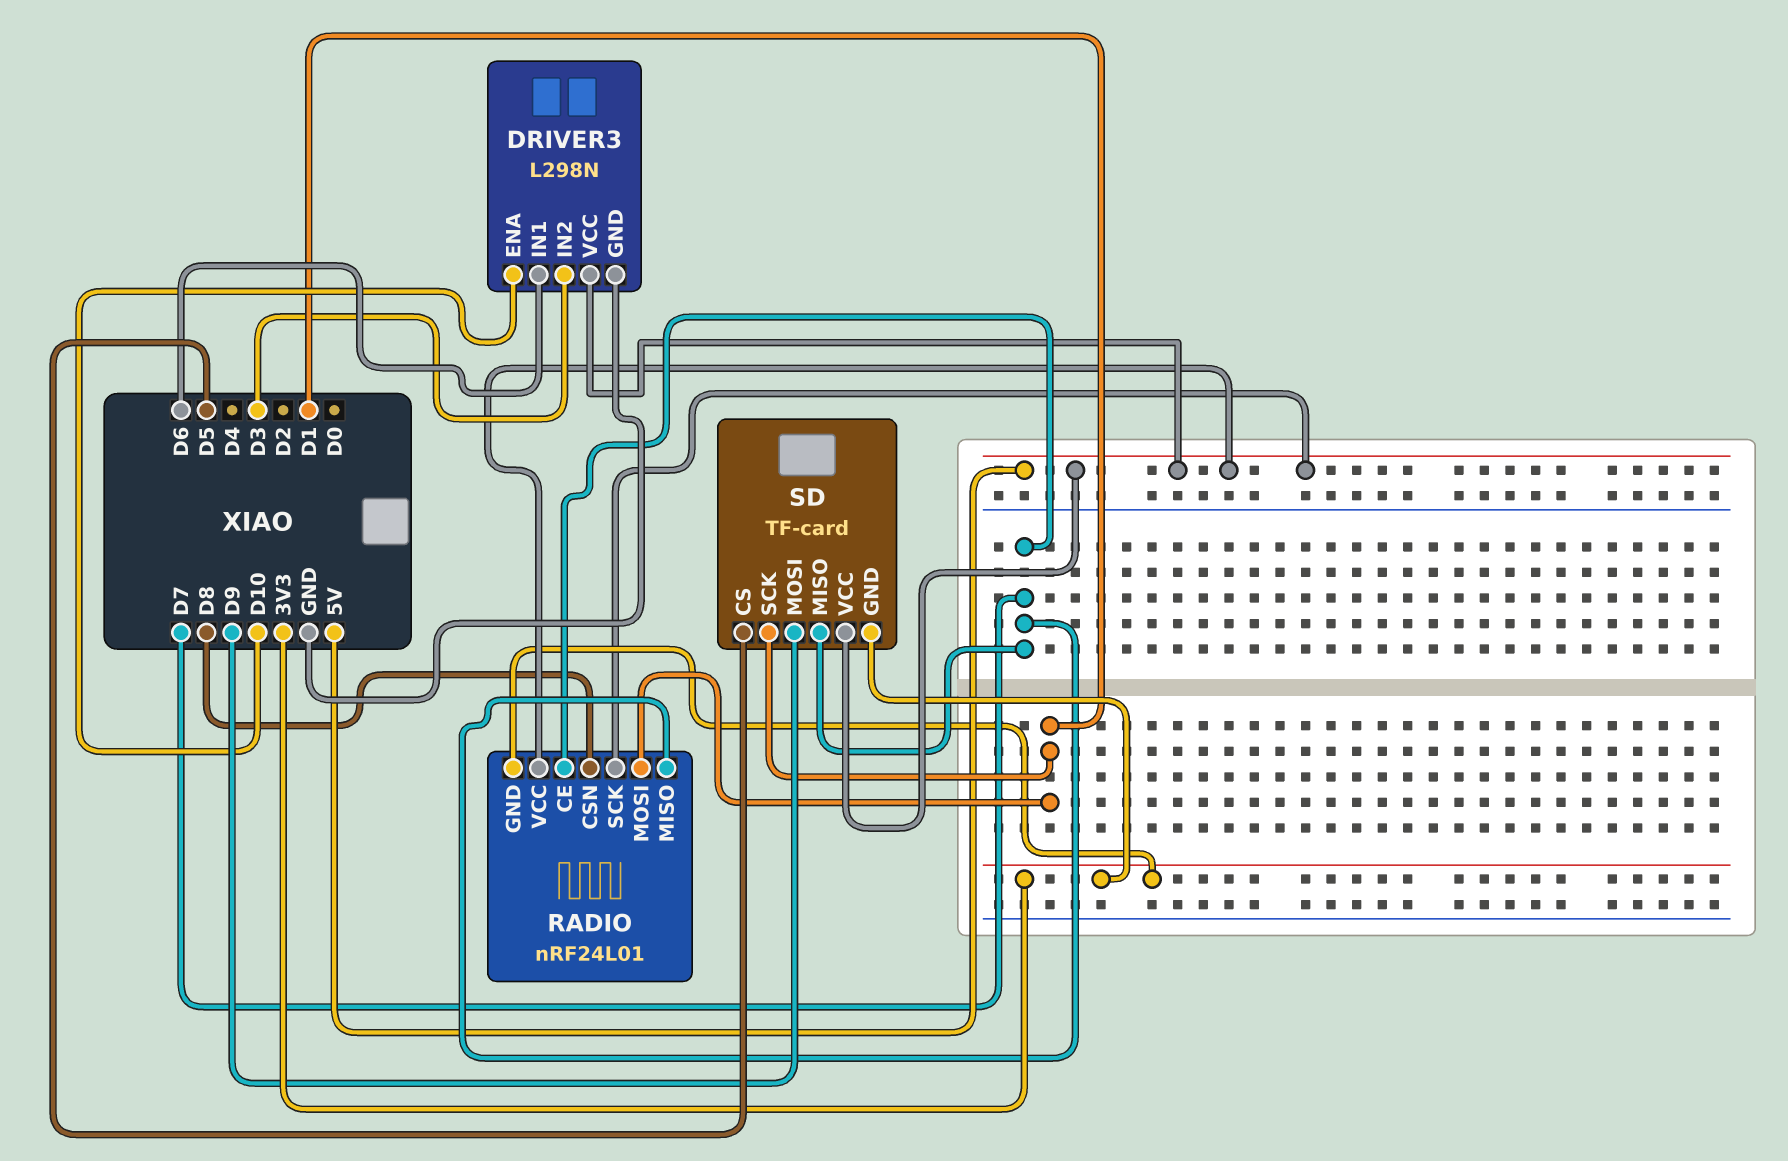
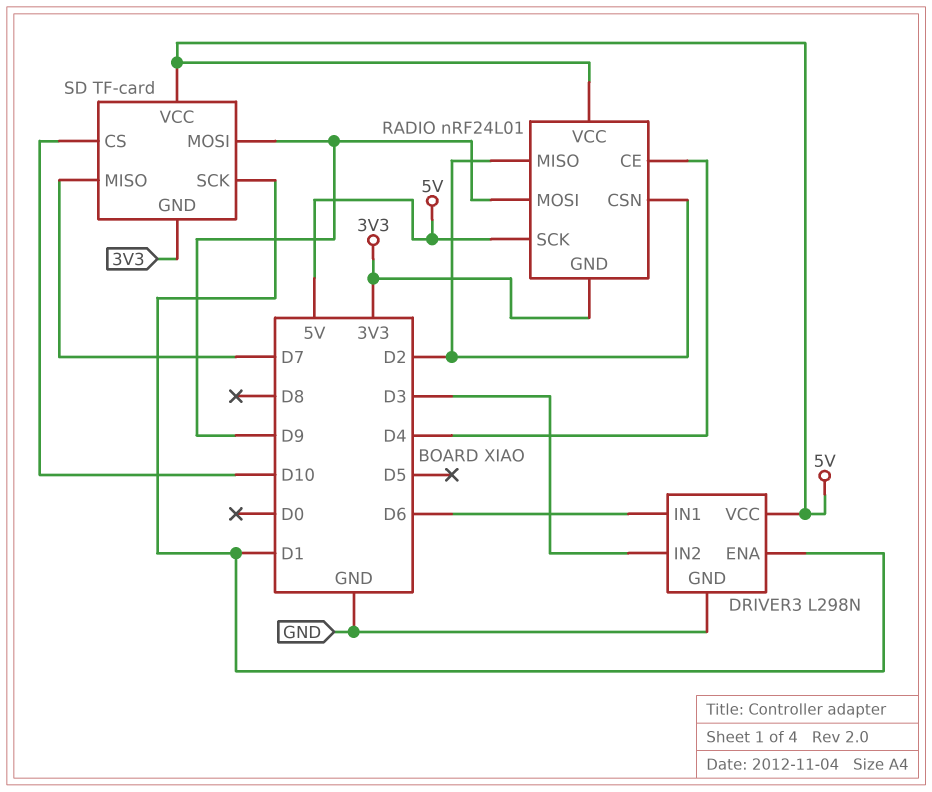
DRIVER3 pin ENA: D10 -> D1
RADIO pin CE: D7 -> D4
RADIO pin CSN: D8 -> D2
RADIO pin MISO: D7 -> D2
RADIO pin MOSI: D1 -> D9
SD pin CS: D5 -> D10

